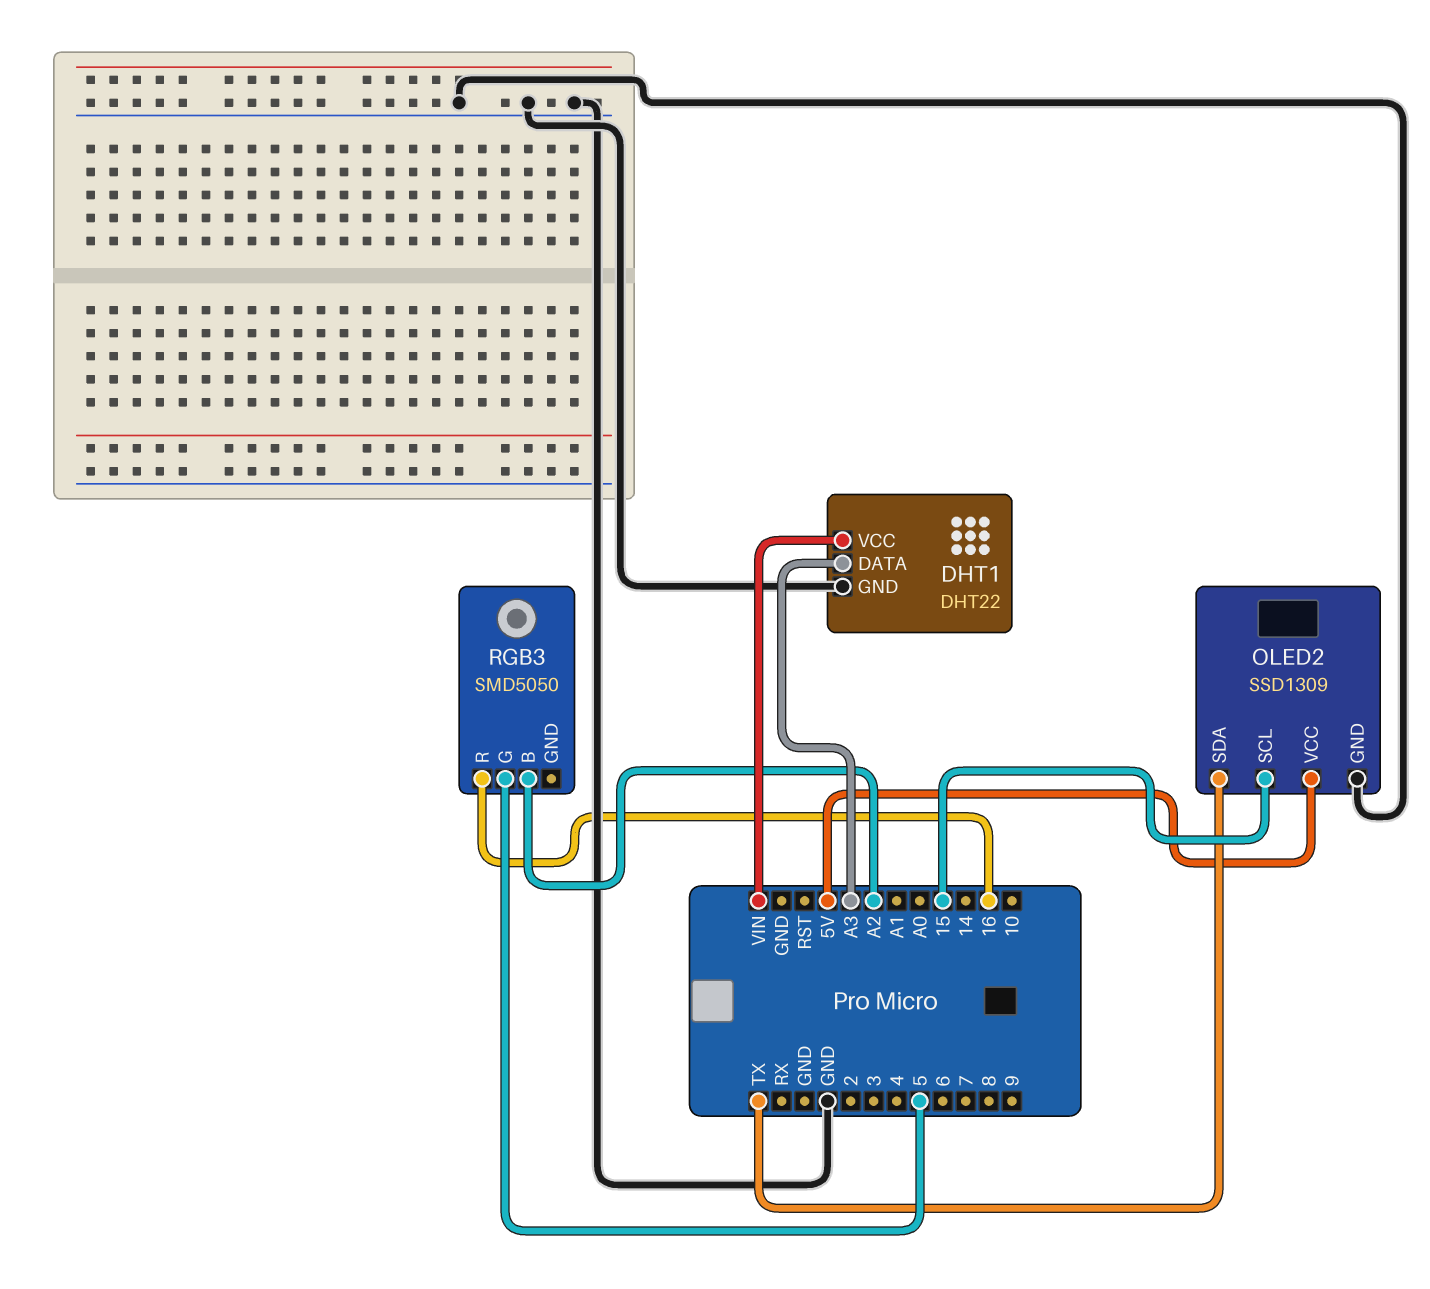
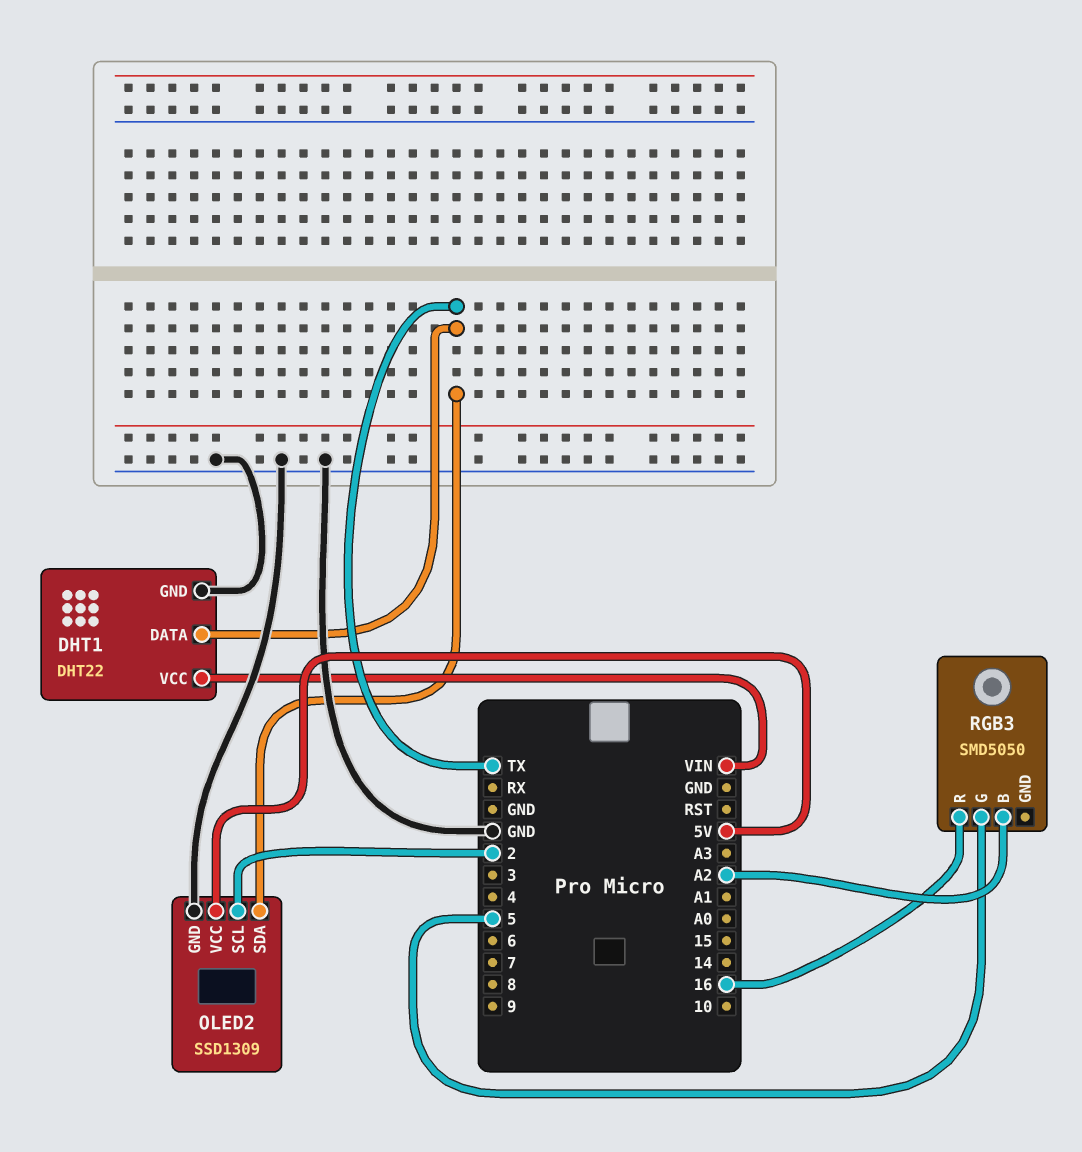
DHT1 pin DATA: A3 -> TX
OLED2 pin SCL: 15 -> 2

